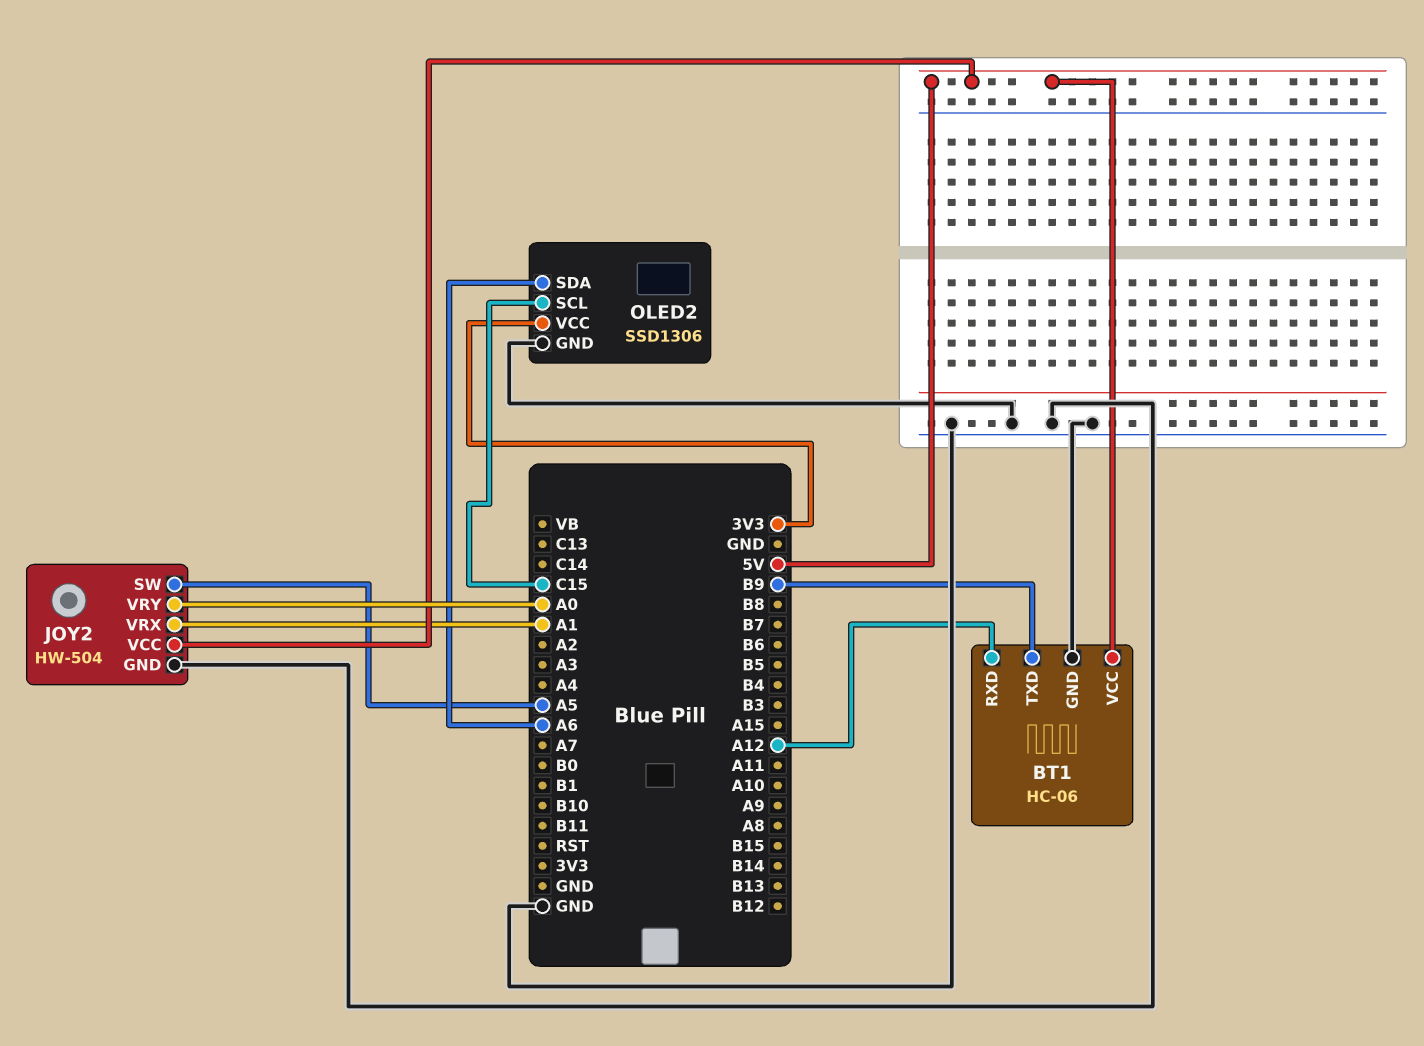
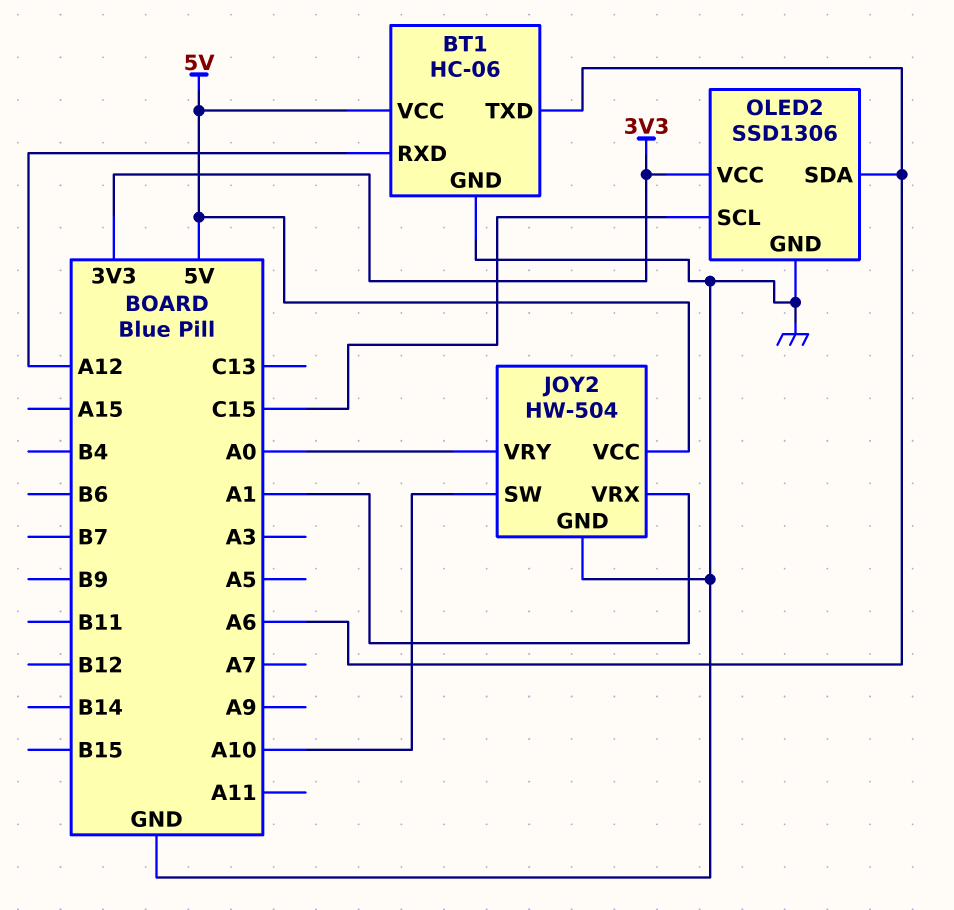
BT1 pin TXD: B9 -> A6
JOY2 pin SW: A5 -> A10

